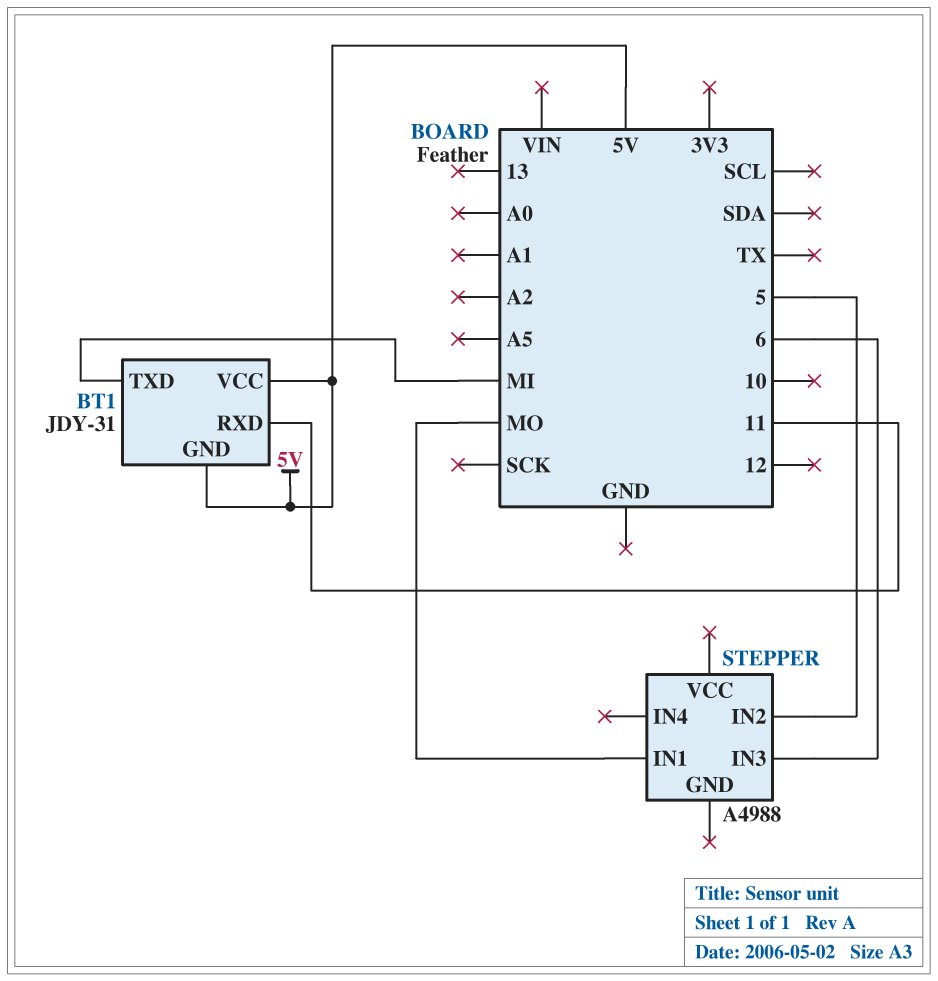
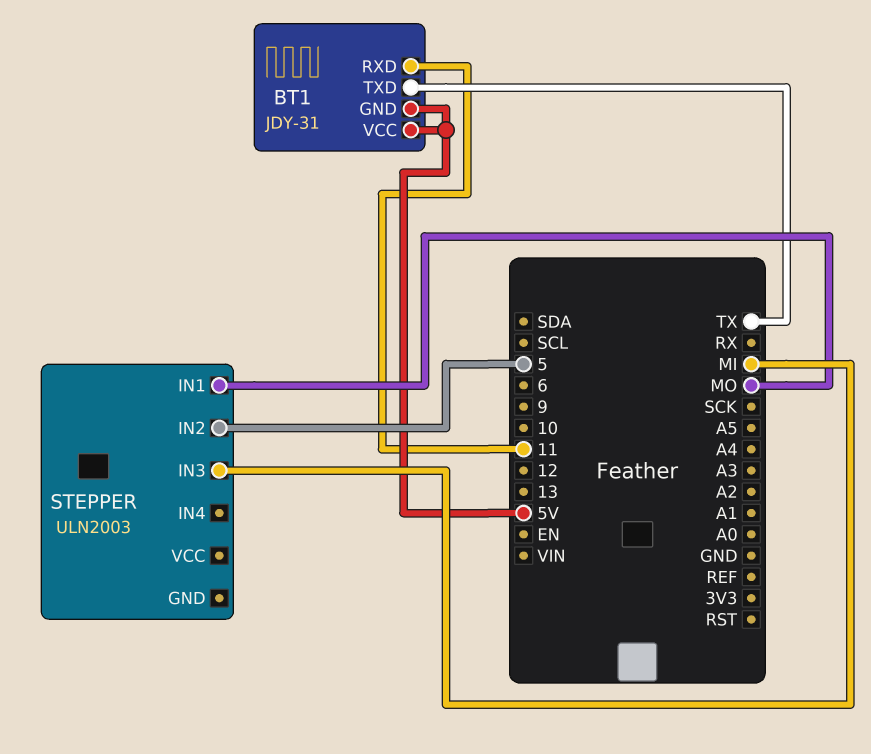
BT1 pin TXD: MI -> TX
STEPPER: A4988 -> ULN2003
STEPPER pin IN3: 6 -> MI

